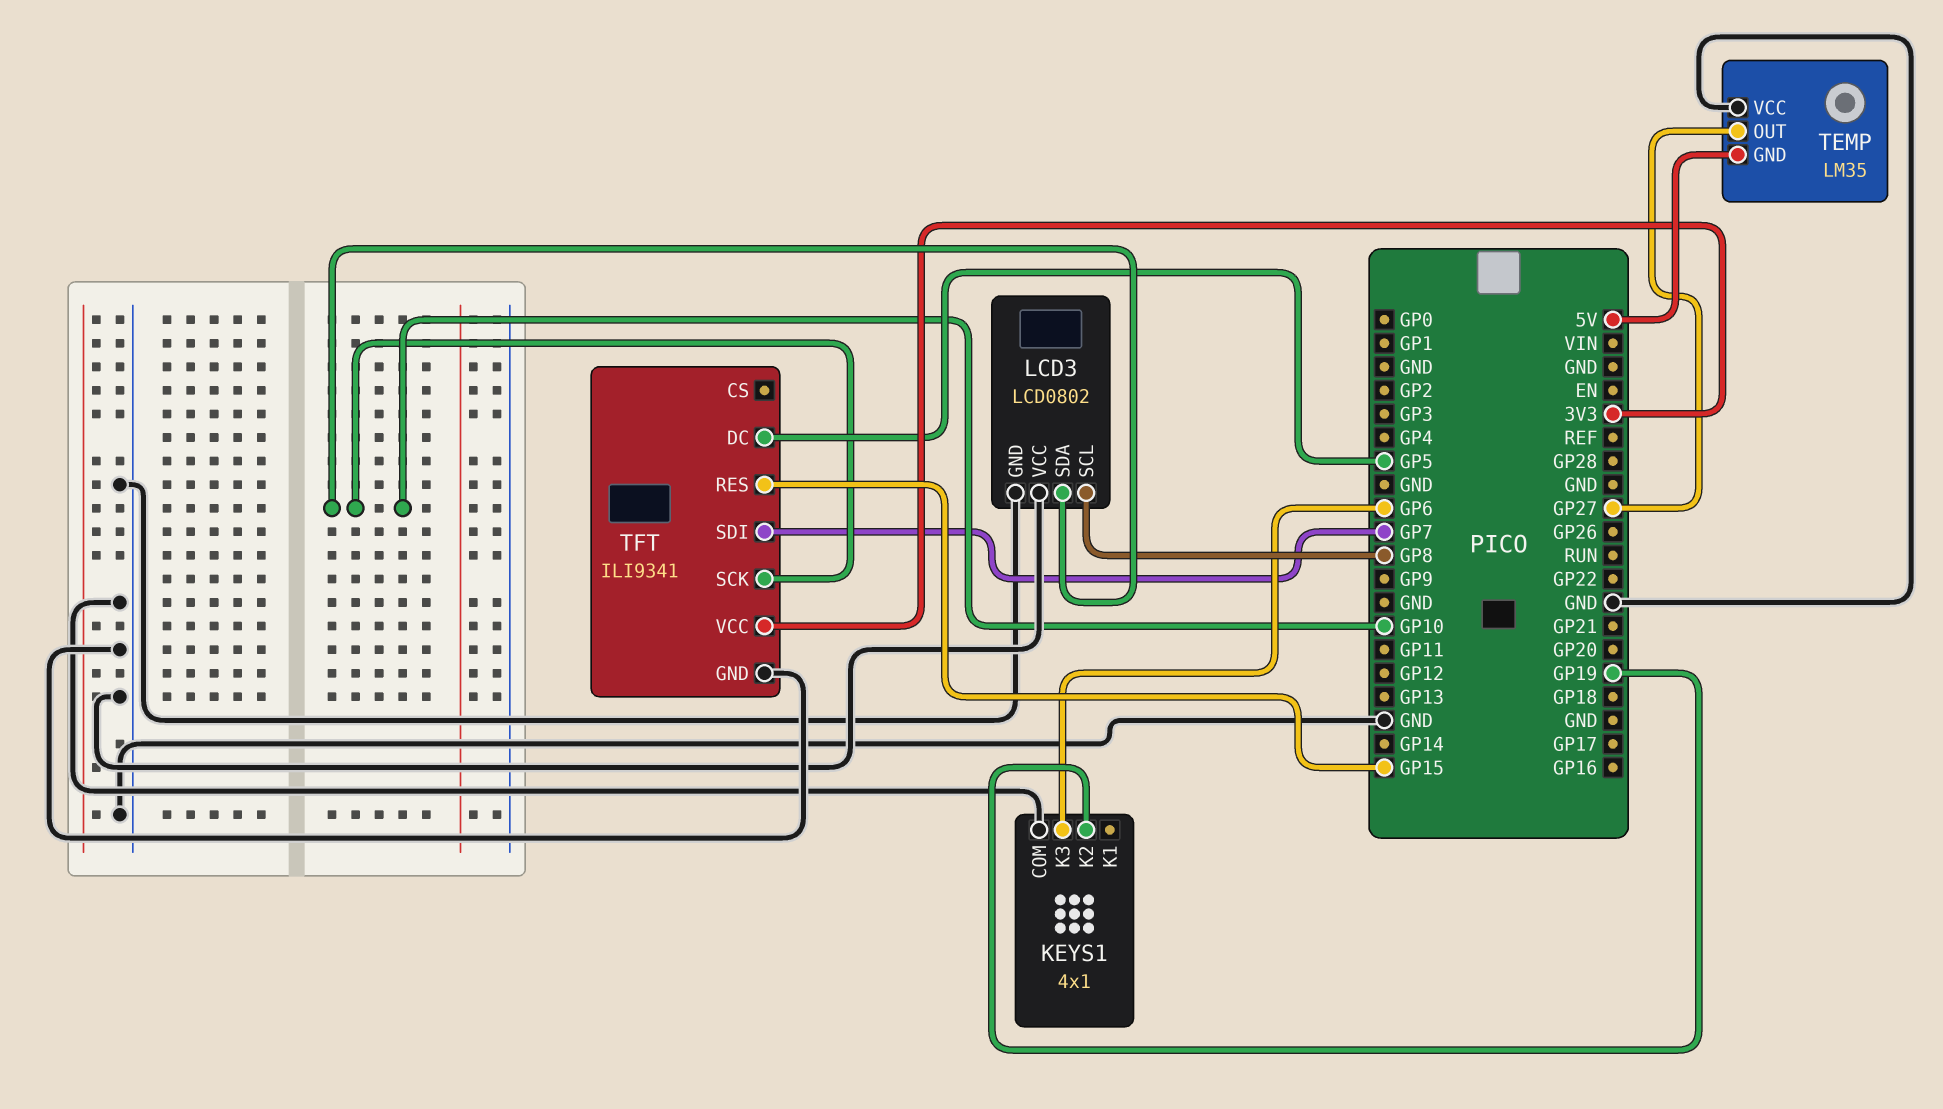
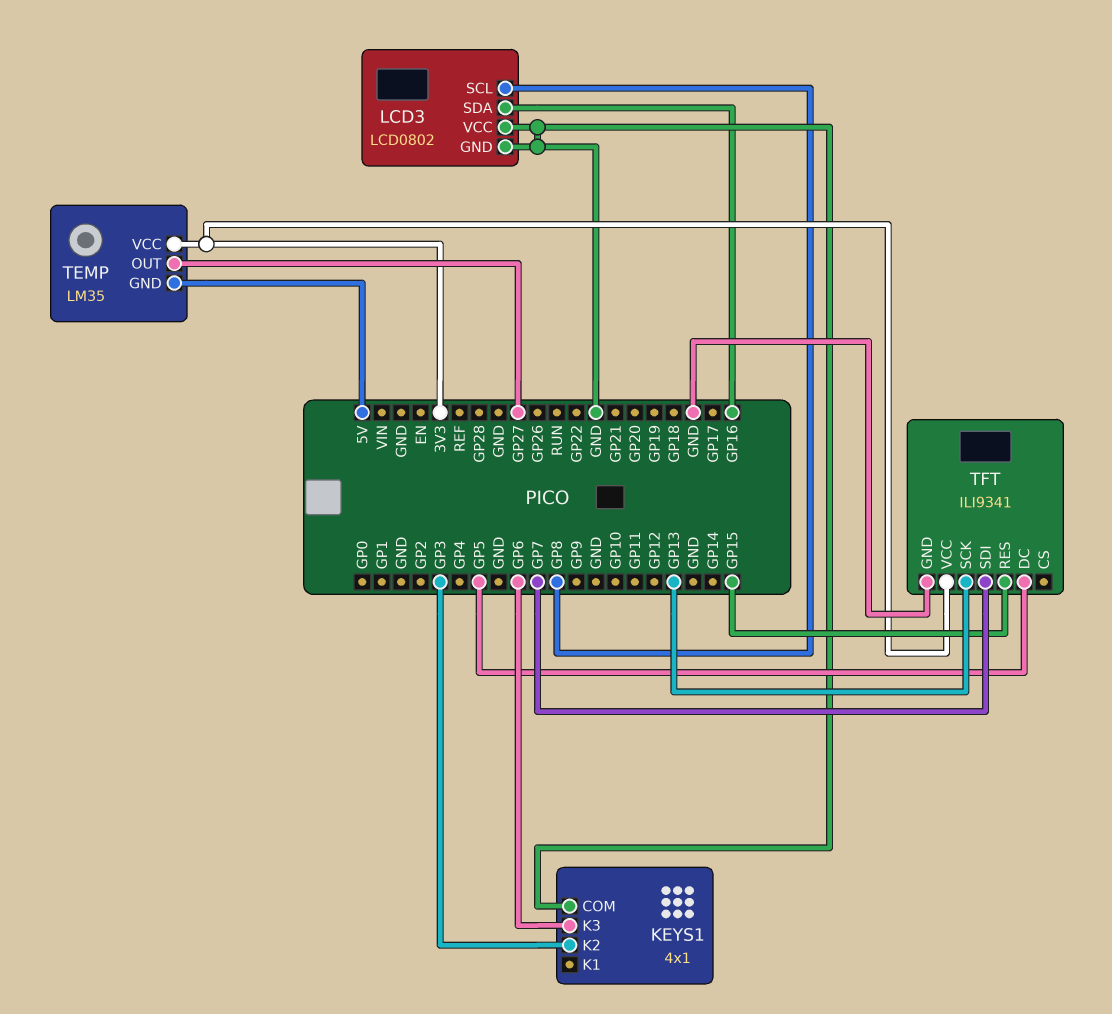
KEYS1 pin K2: GP19 -> GP3
LCD3 pin SDA: GP10 -> GP16
TEMP pin VCC: GND -> 3V3
TFT pin SCK: GP10 -> GP13

